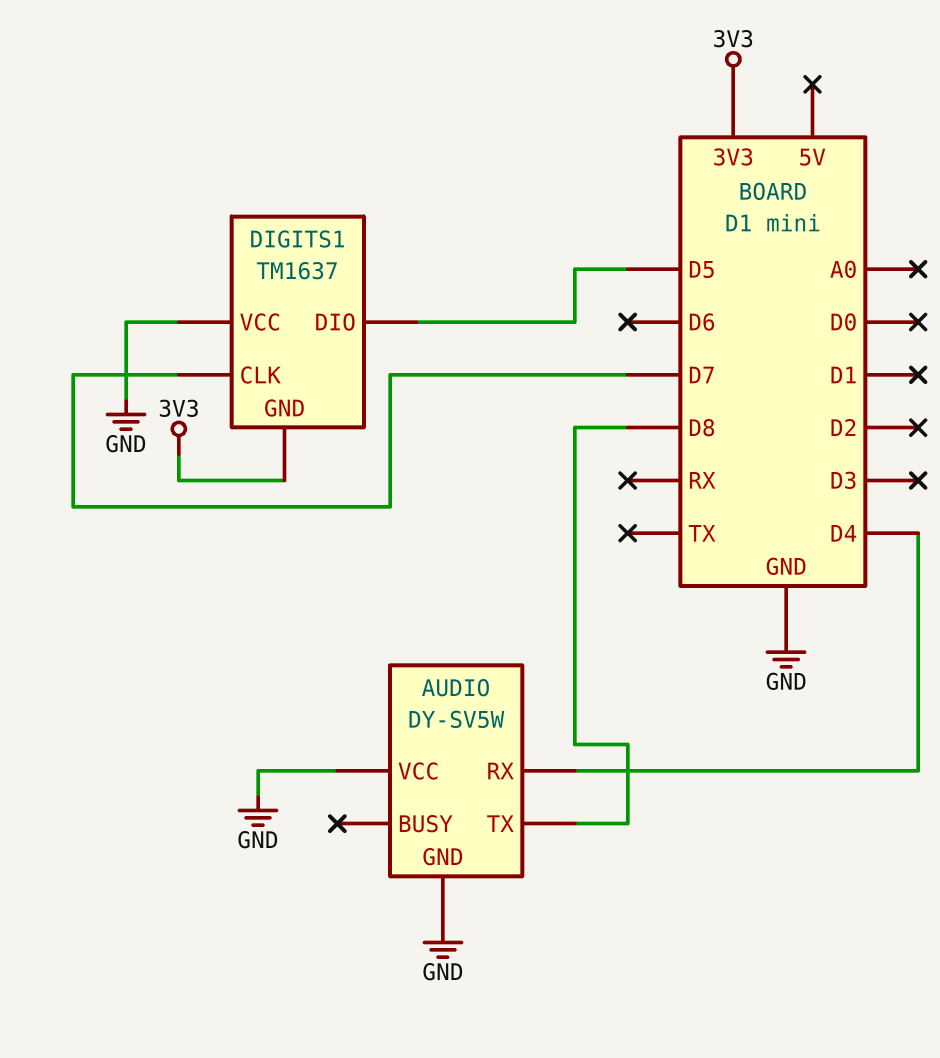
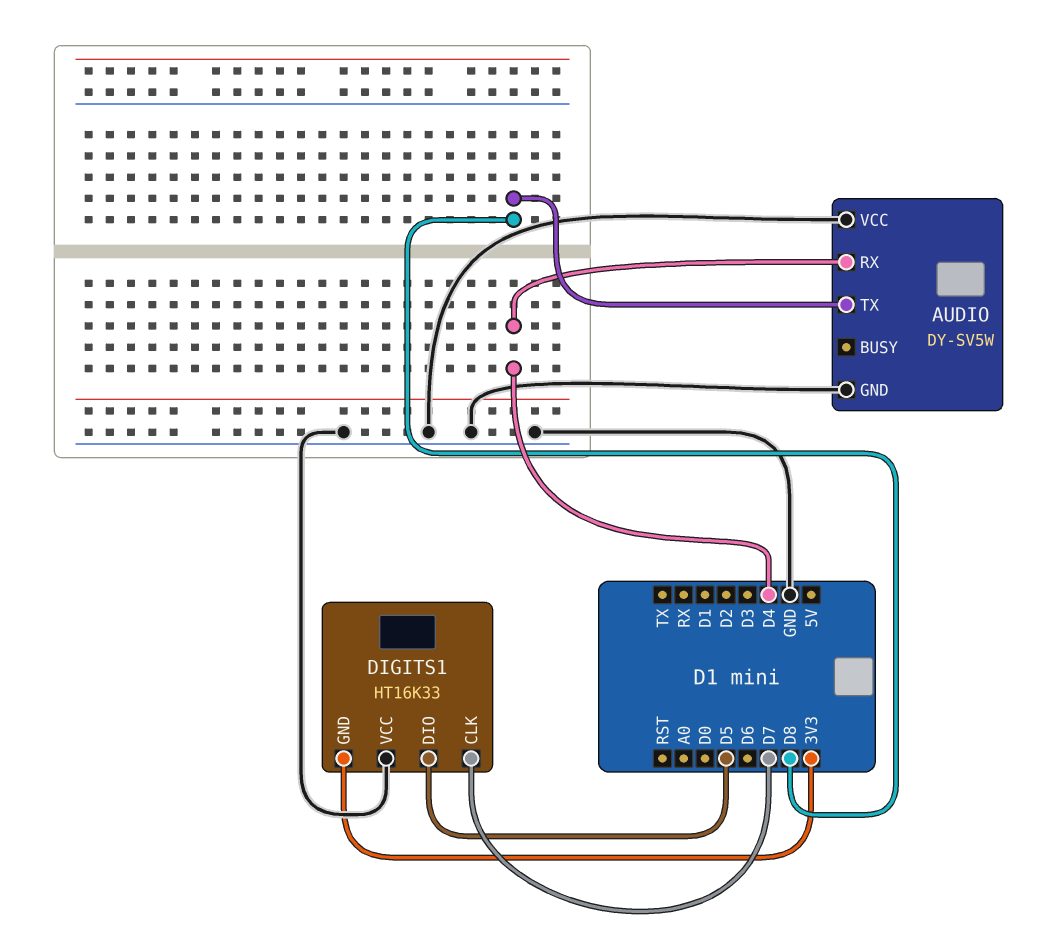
DIGITS1: TM1637 -> HT16K33

